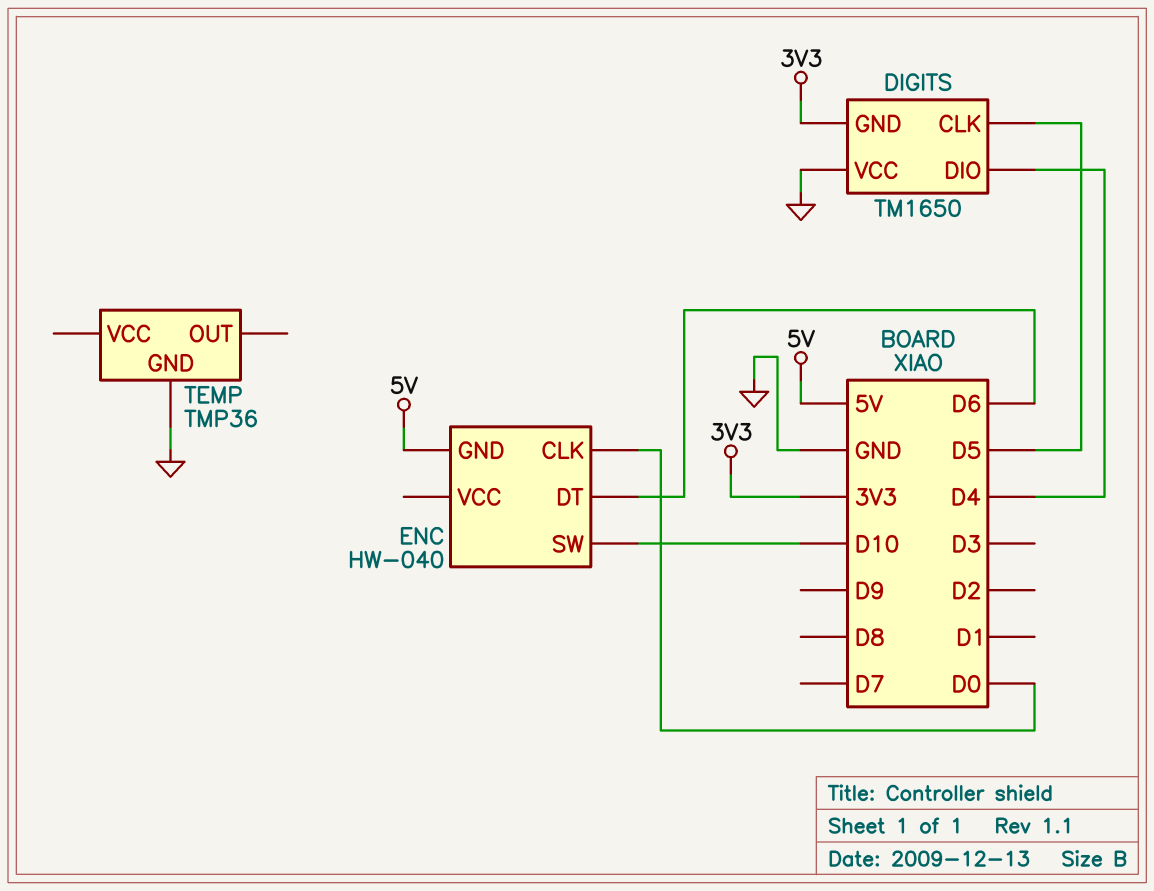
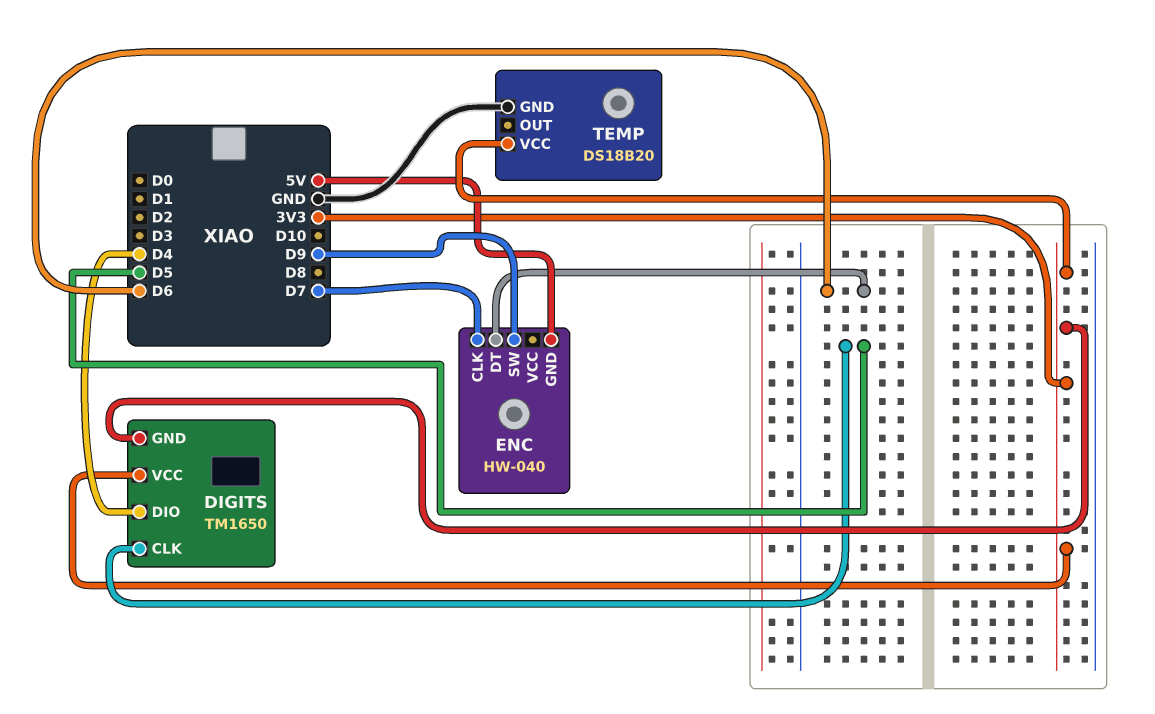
DIGITS pin VCC: GND -> 3V3
ENC pin CLK: D0 -> D7
ENC pin SW: D10 -> D9
TEMP: TMP36 -> DS18B20
TEMP pin VCC: none -> 3V3

